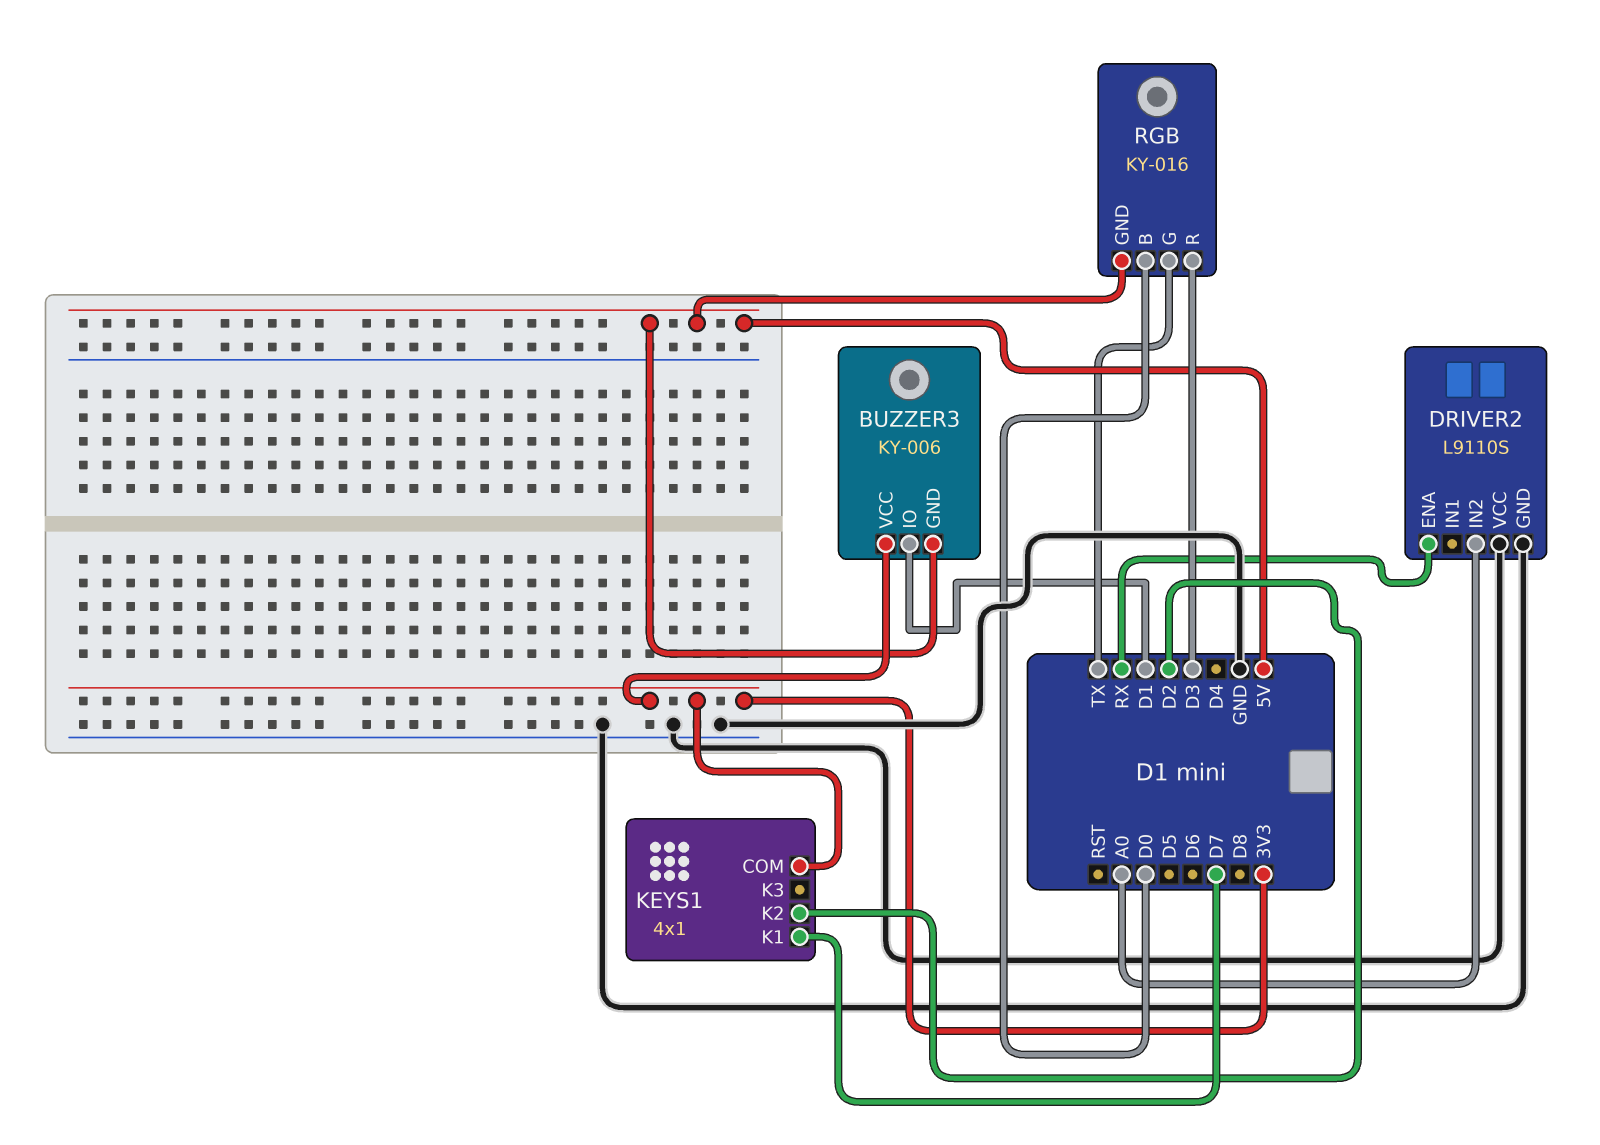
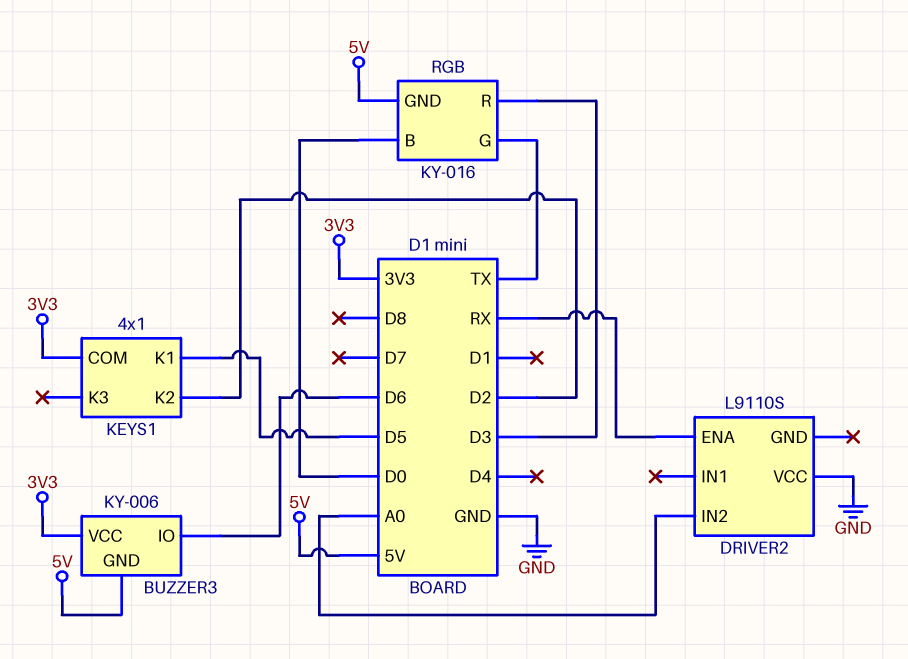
BUZZER3 pin IO: D1 -> D6
DRIVER2 pin GND: GND -> none
KEYS1 pin K1: D7 -> D5

